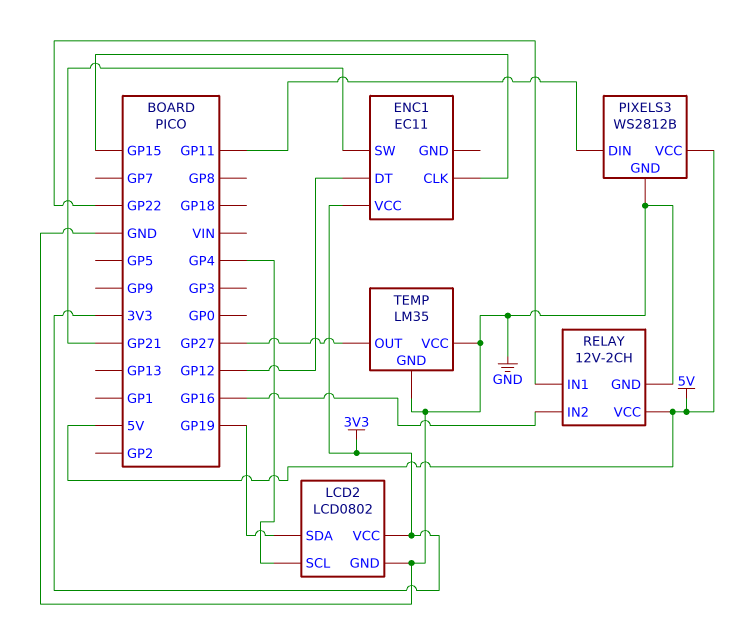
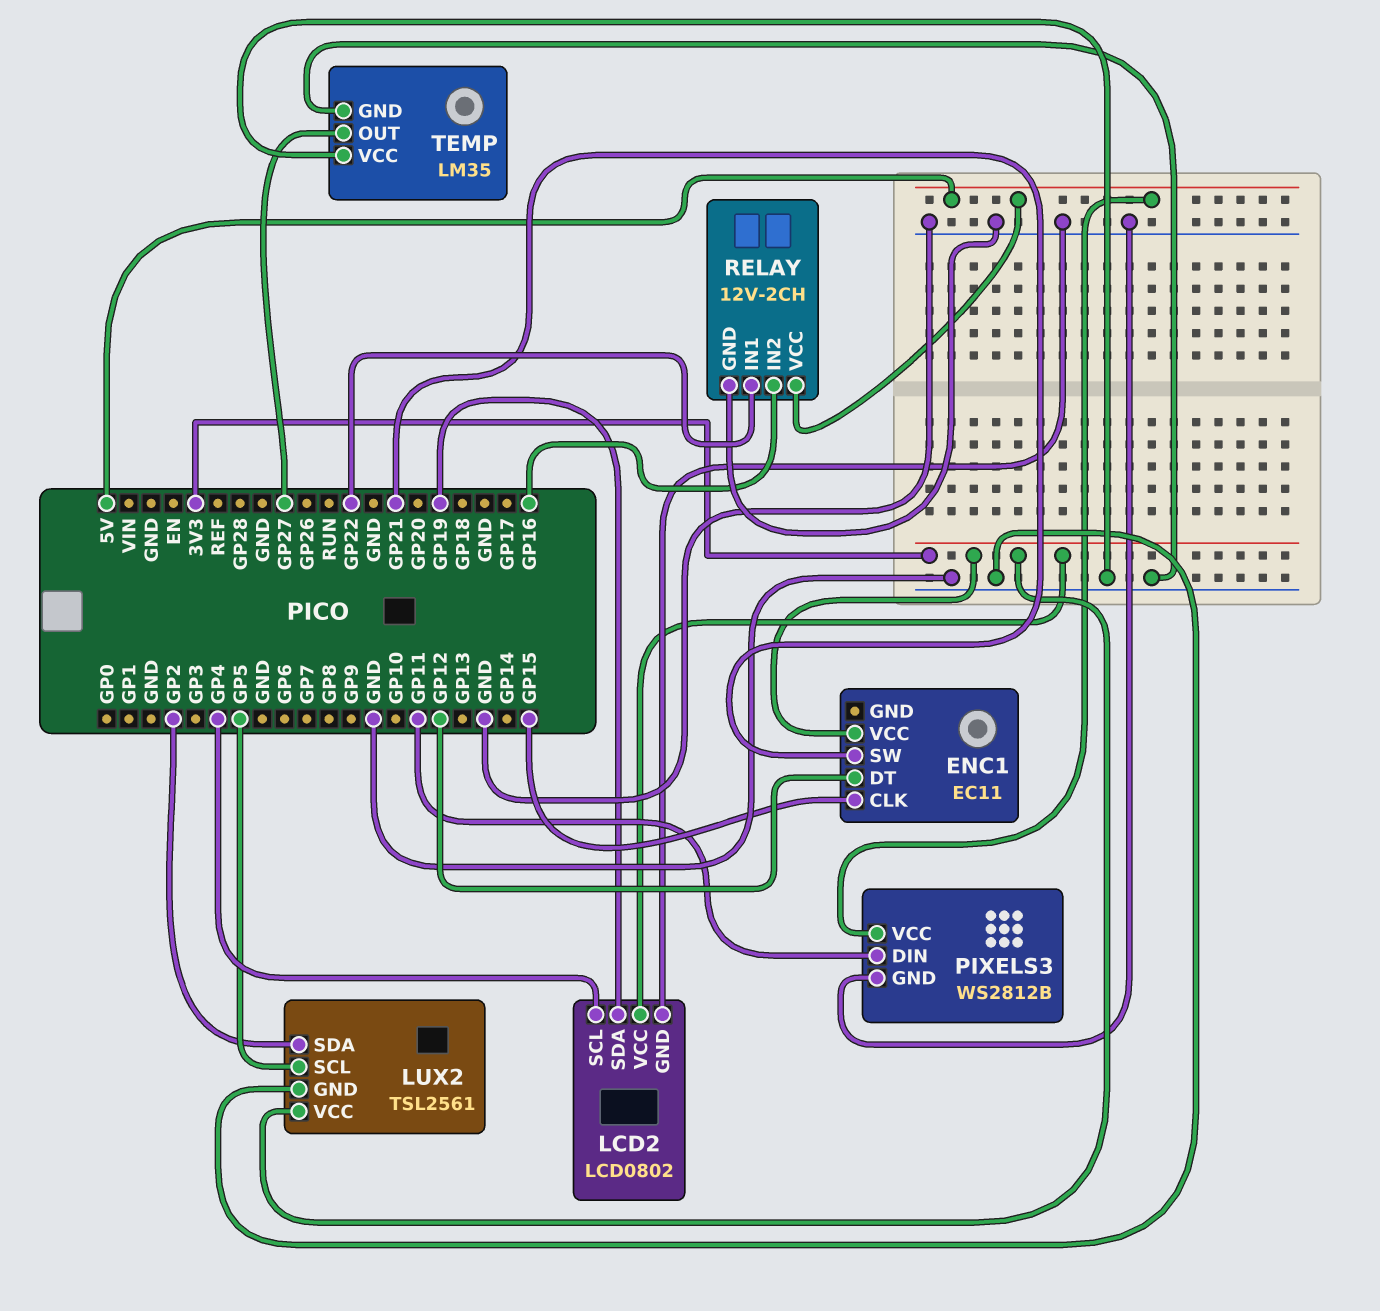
LUX2: none -> TSL2561
LUX2 pin GND: none -> GND
LUX2 pin SCL: none -> GP5
LUX2 pin SDA: none -> GP2
LUX2 pin VCC: none -> 3V3

